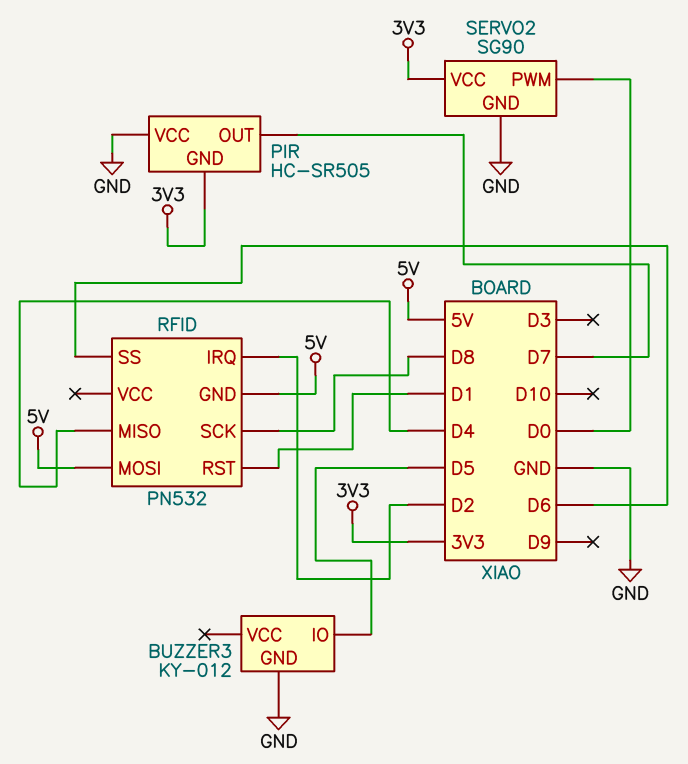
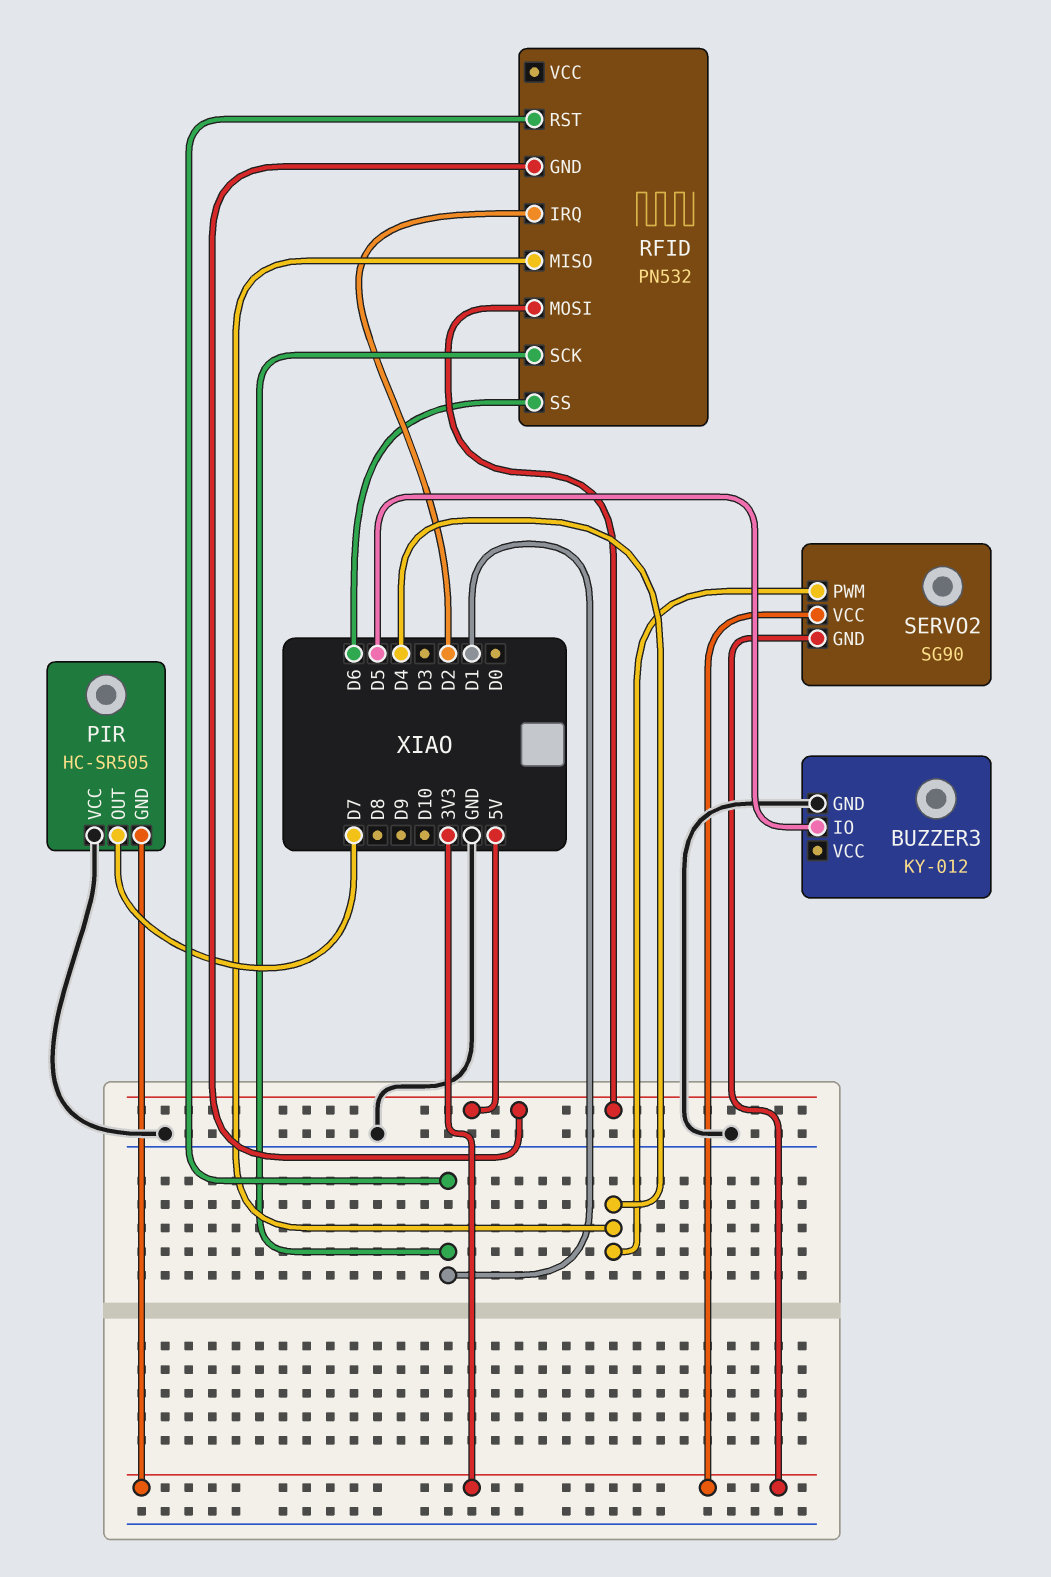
RFID pin SCK: D8 -> D1
SERVO2 pin GND: GND -> 3V3
SERVO2 pin PWM: D0 -> D4

